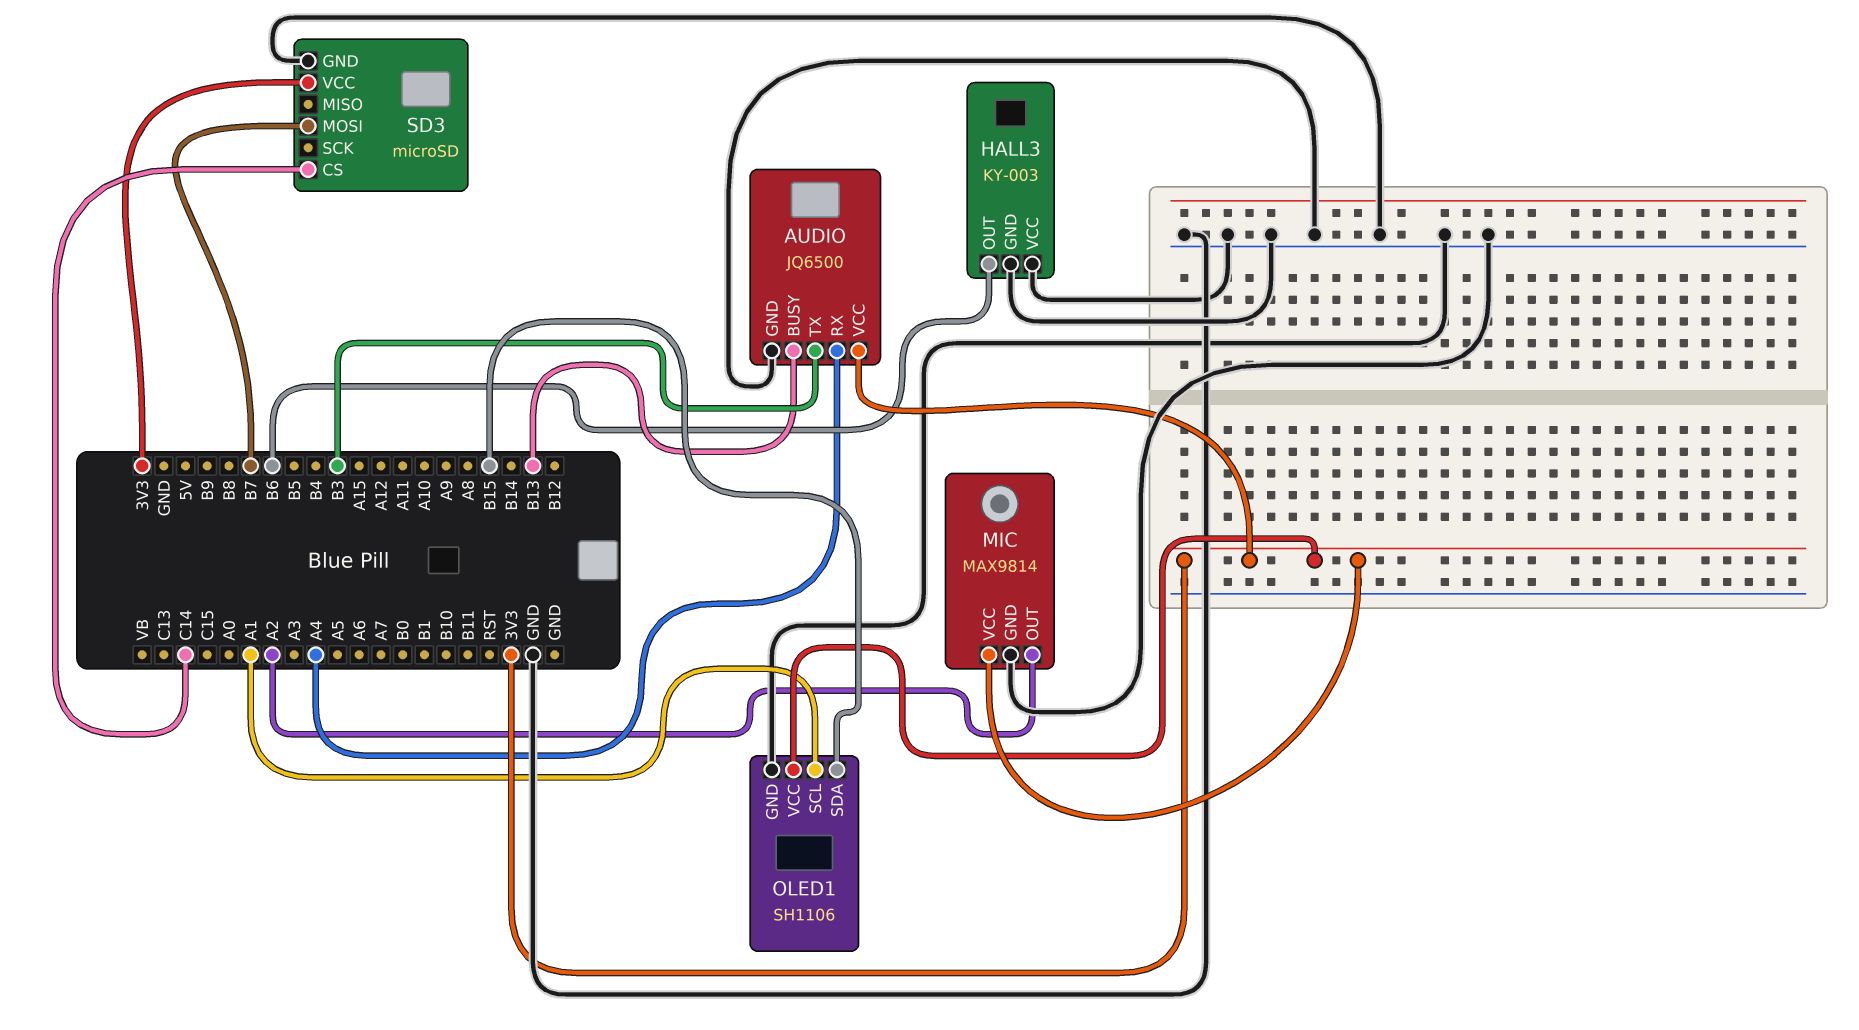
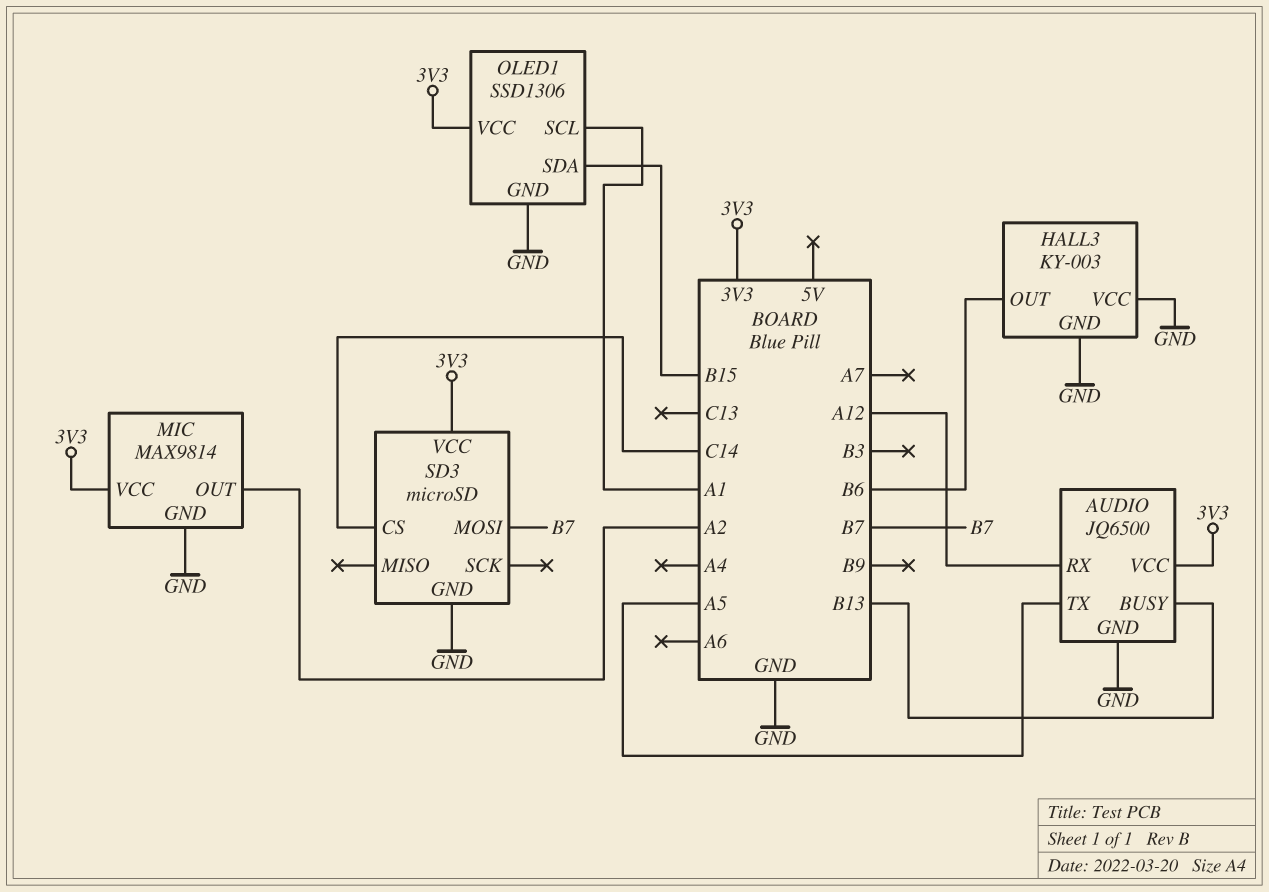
AUDIO pin RX: A4 -> A12
AUDIO pin TX: B3 -> A5
OLED1: SH1106 -> SSD1306

